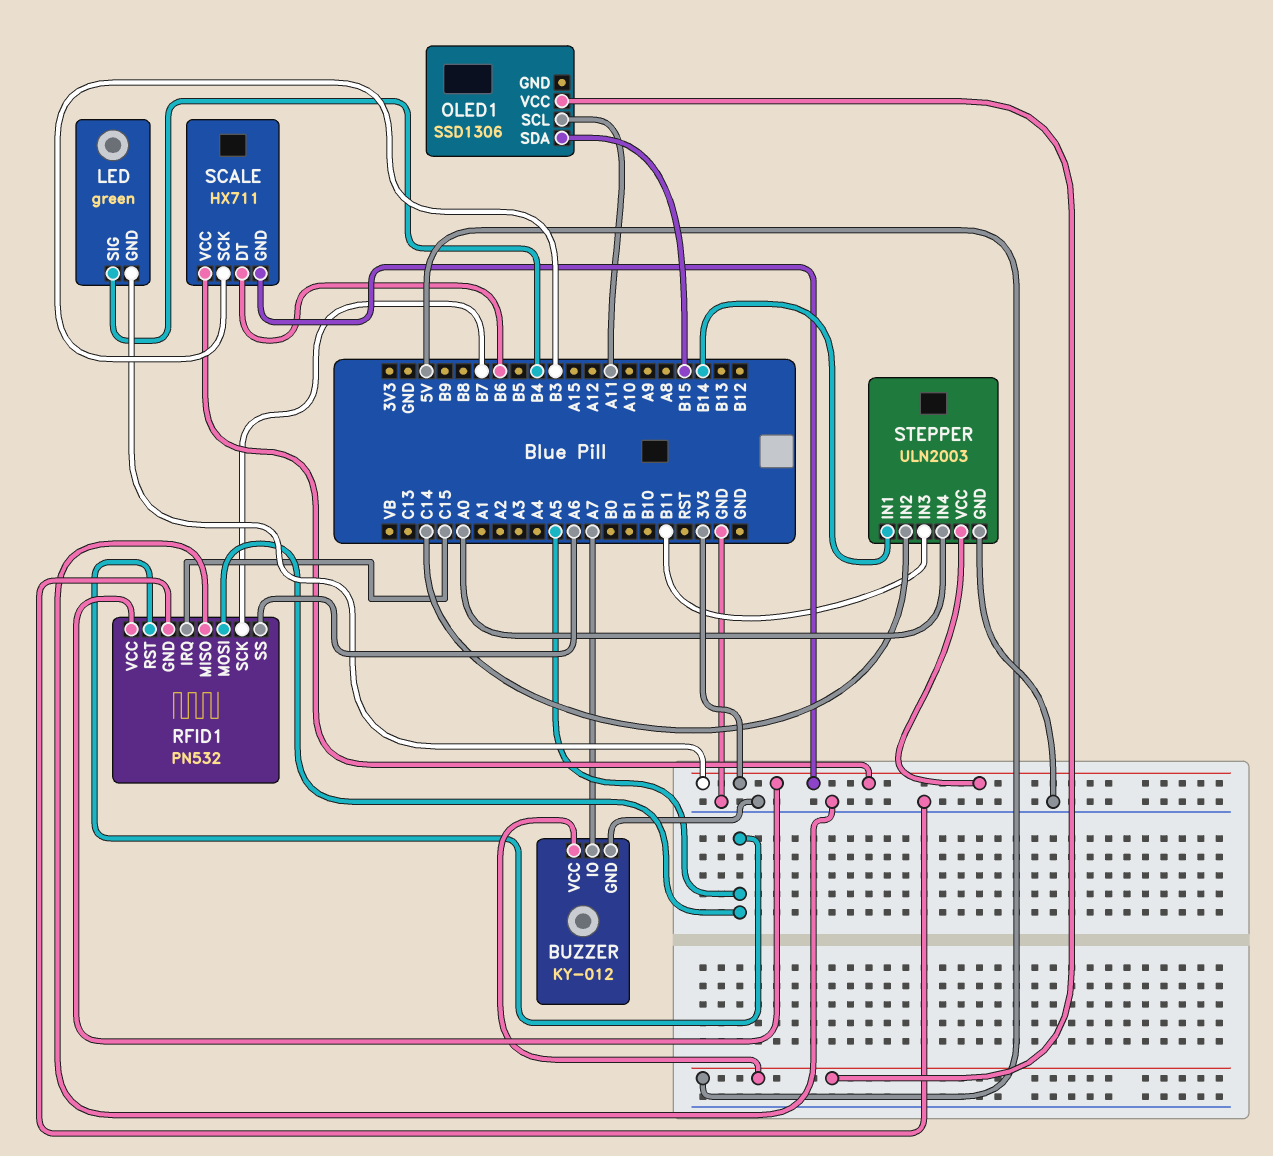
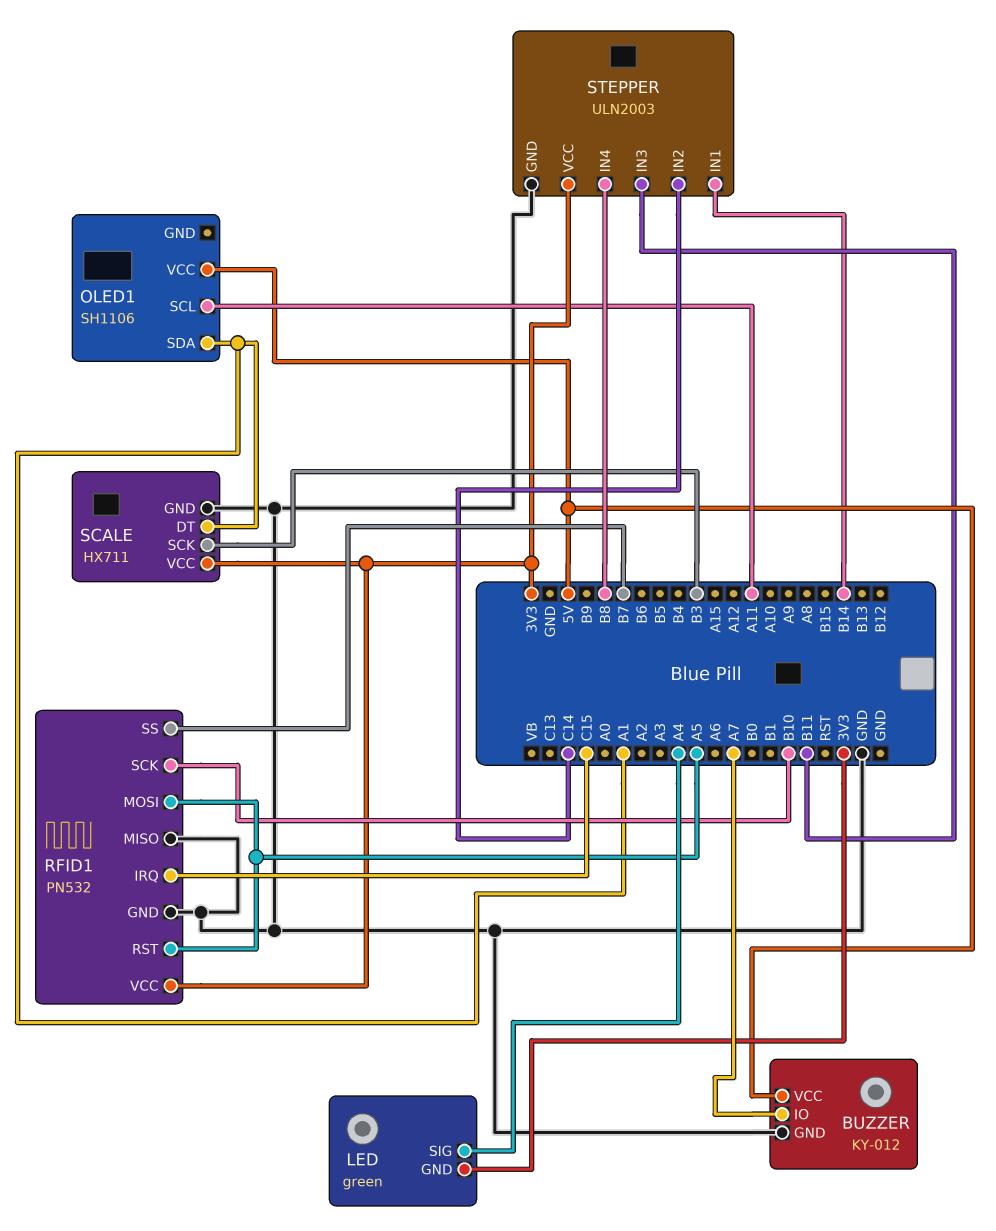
LED pin SIG: B4 -> A4
OLED1: SSD1306 -> SH1106
OLED1 pin SDA: B15 -> A1
RFID1 pin SCK: B7 -> B10
RFID1 pin SS: A6 -> B7
SCALE pin DT: B6 -> A1
SCALE pin GND: 3V3 -> GND
STEPPER pin IN4: A0 -> B8

